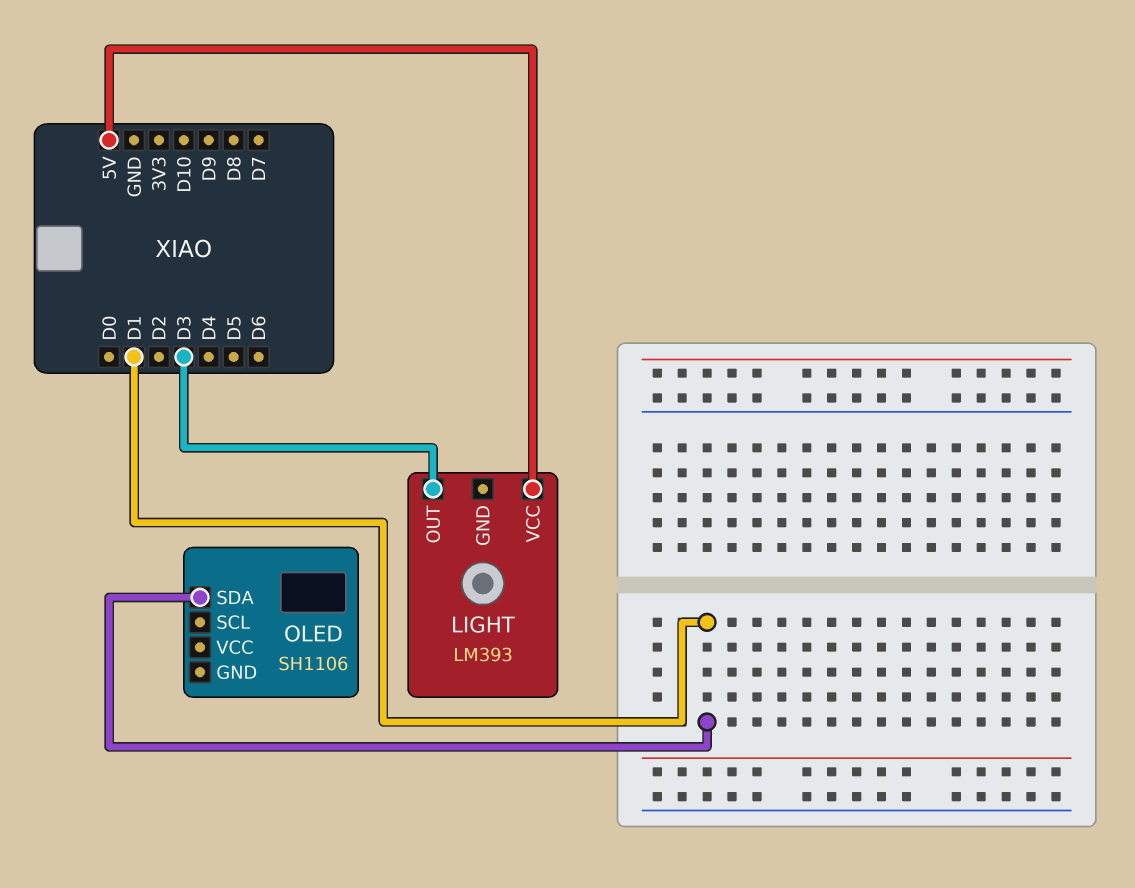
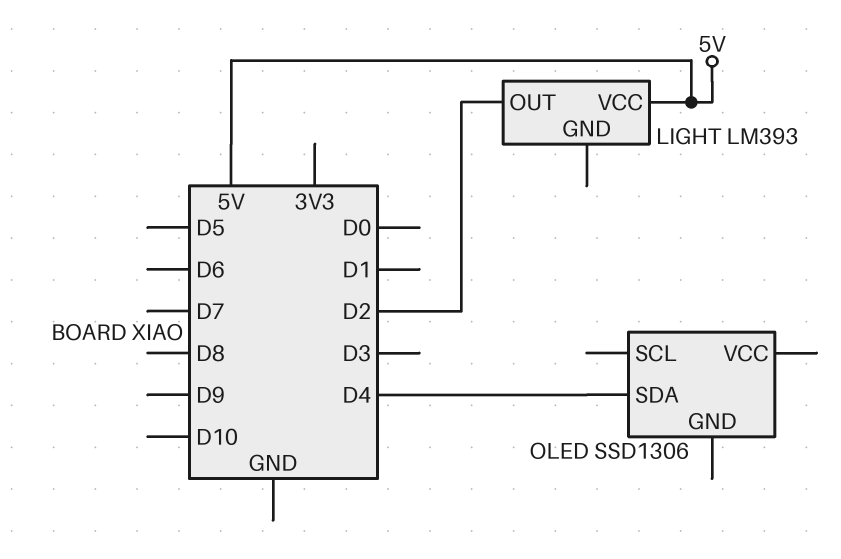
LIGHT pin OUT: D3 -> D2
OLED: SH1106 -> SSD1306
OLED pin SDA: D1 -> D4

